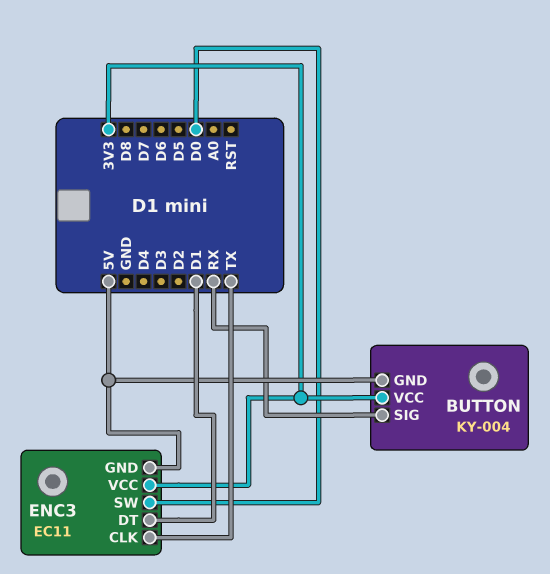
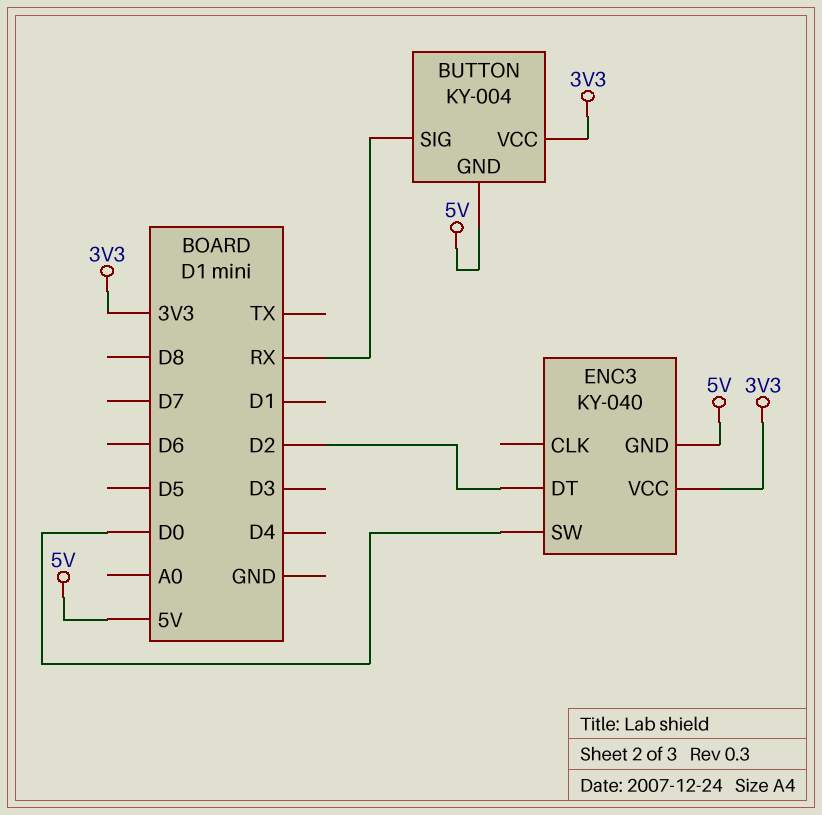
ENC3: EC11 -> KY-040
ENC3 pin CLK: TX -> none
ENC3 pin DT: D1 -> D2

